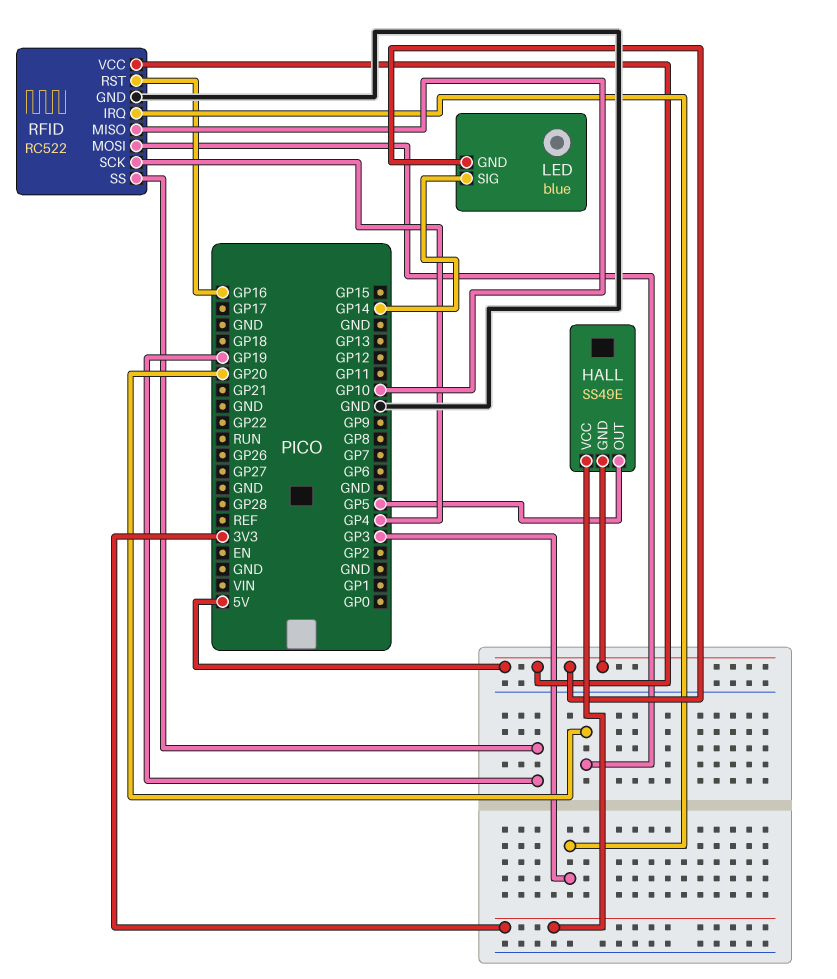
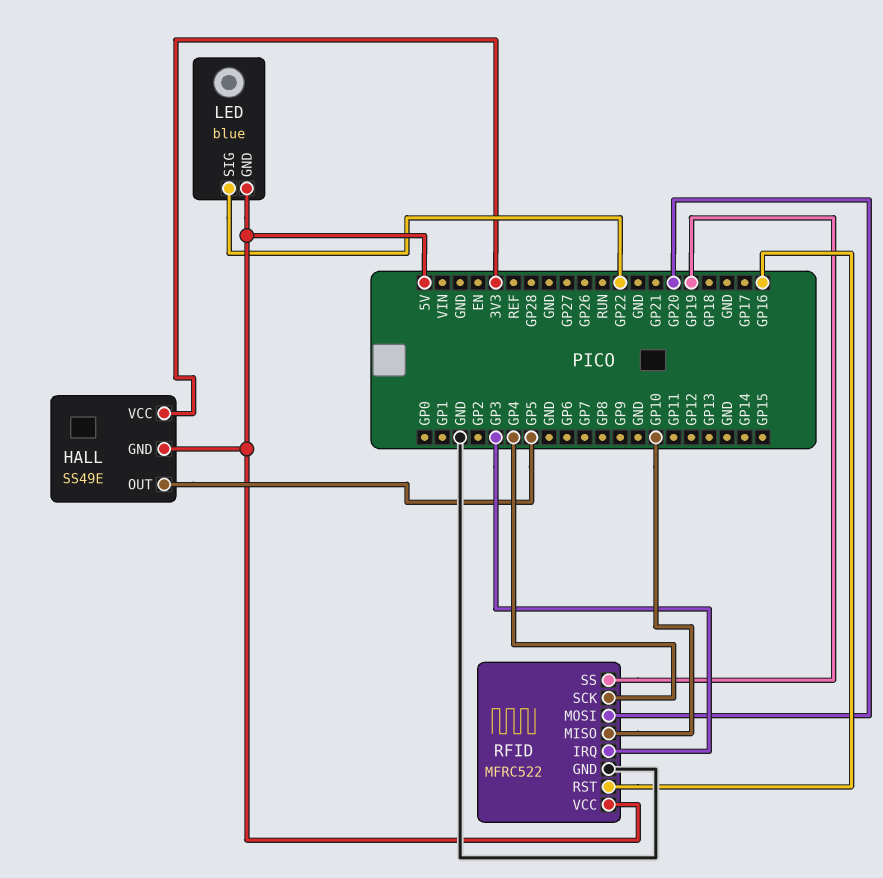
LED pin SIG: GP14 -> GP22
RFID: RC522 -> MFRC522

